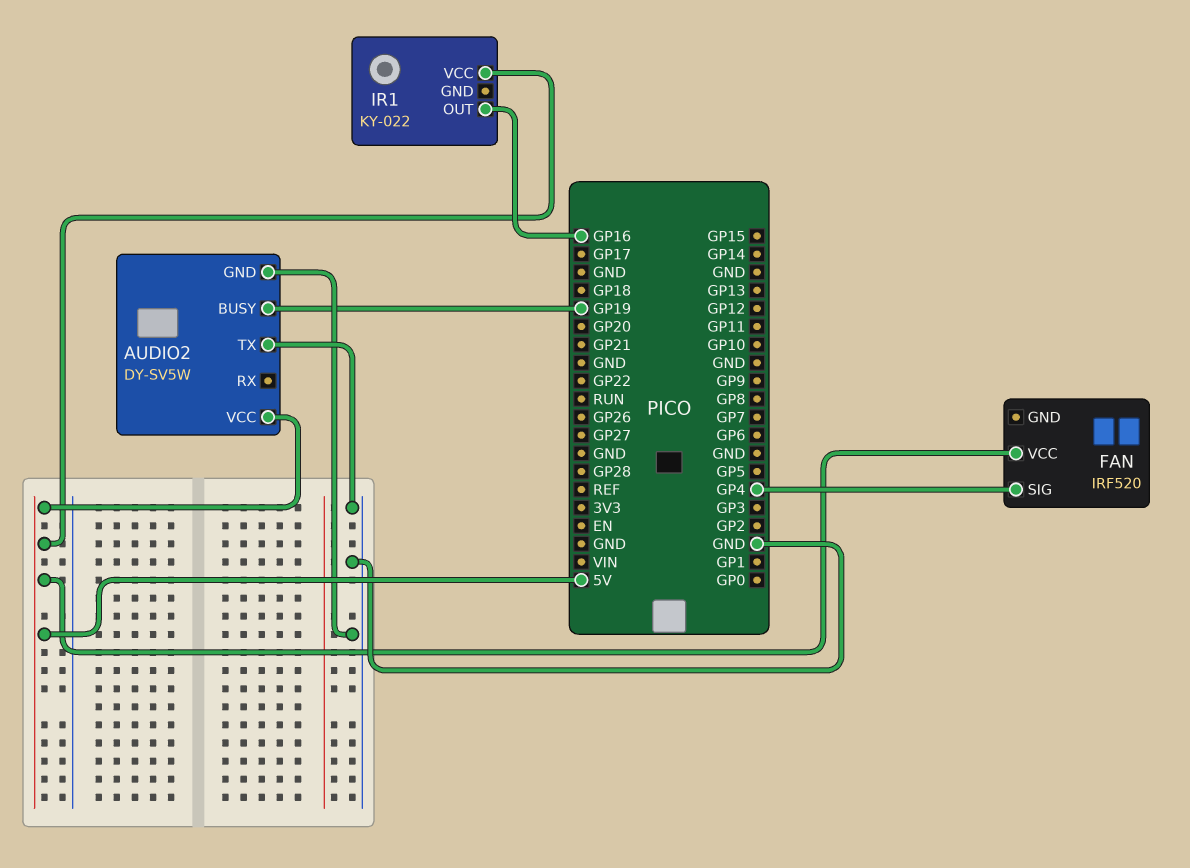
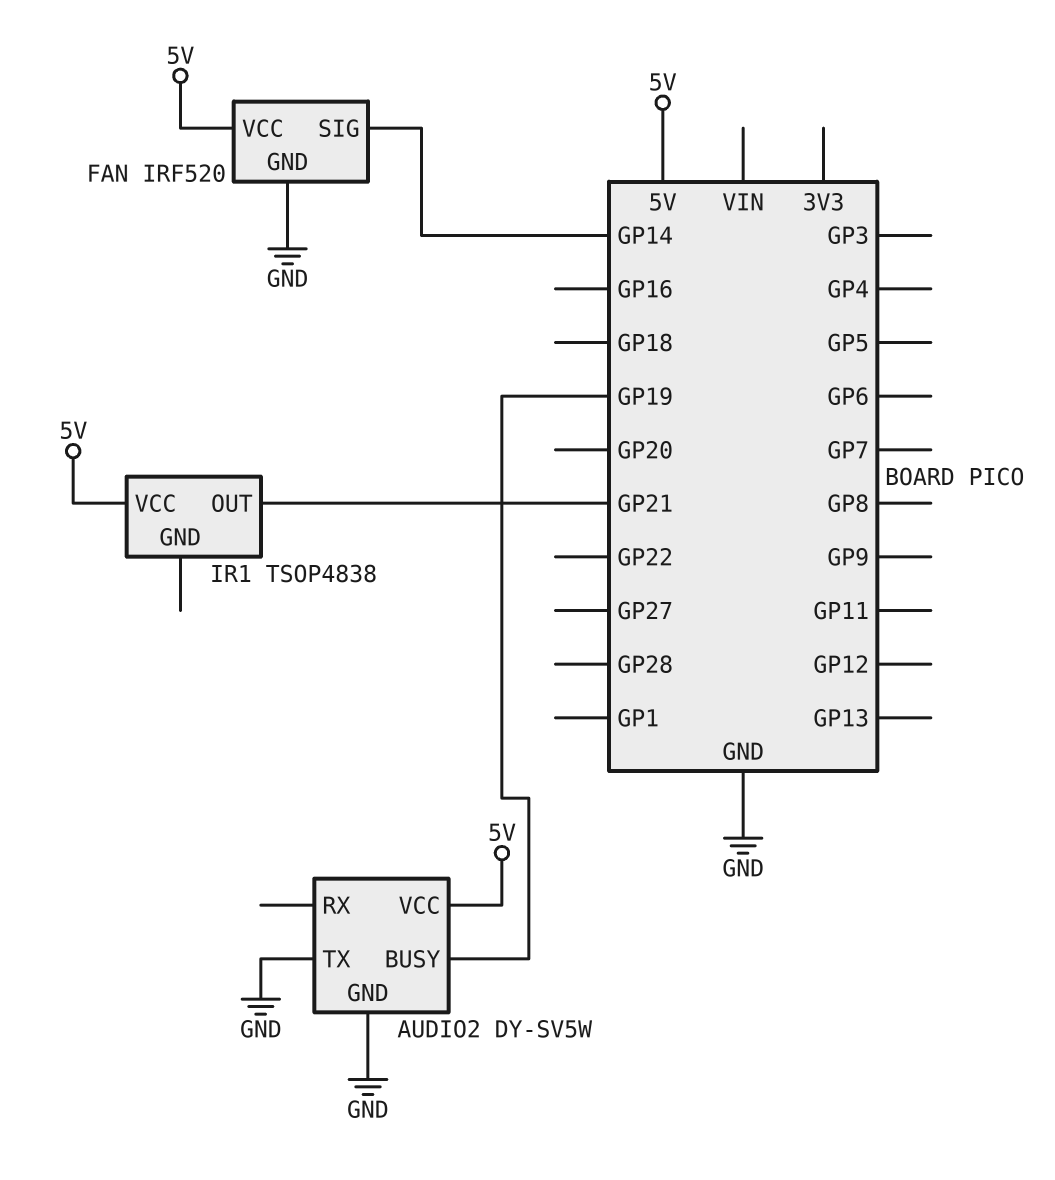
FAN pin GND: none -> GND
FAN pin SIG: GP4 -> GP14
IR1: KY-022 -> TSOP4838
IR1 pin OUT: GP16 -> GP21

